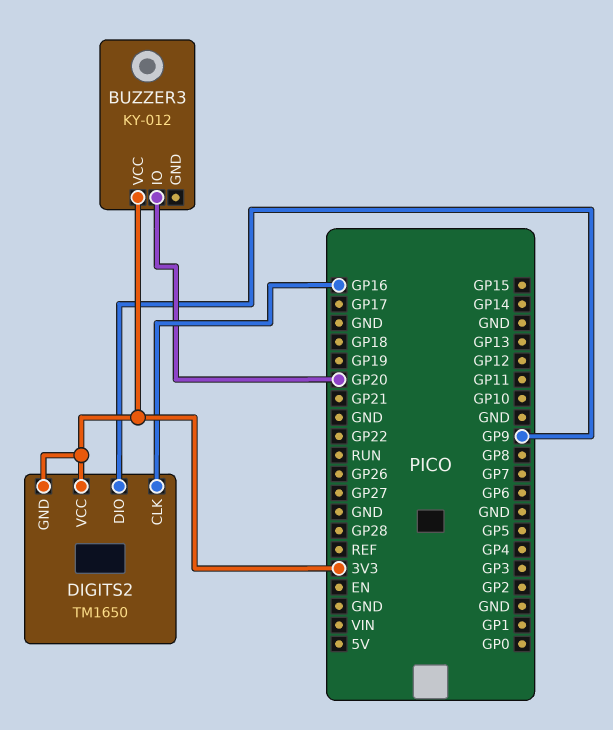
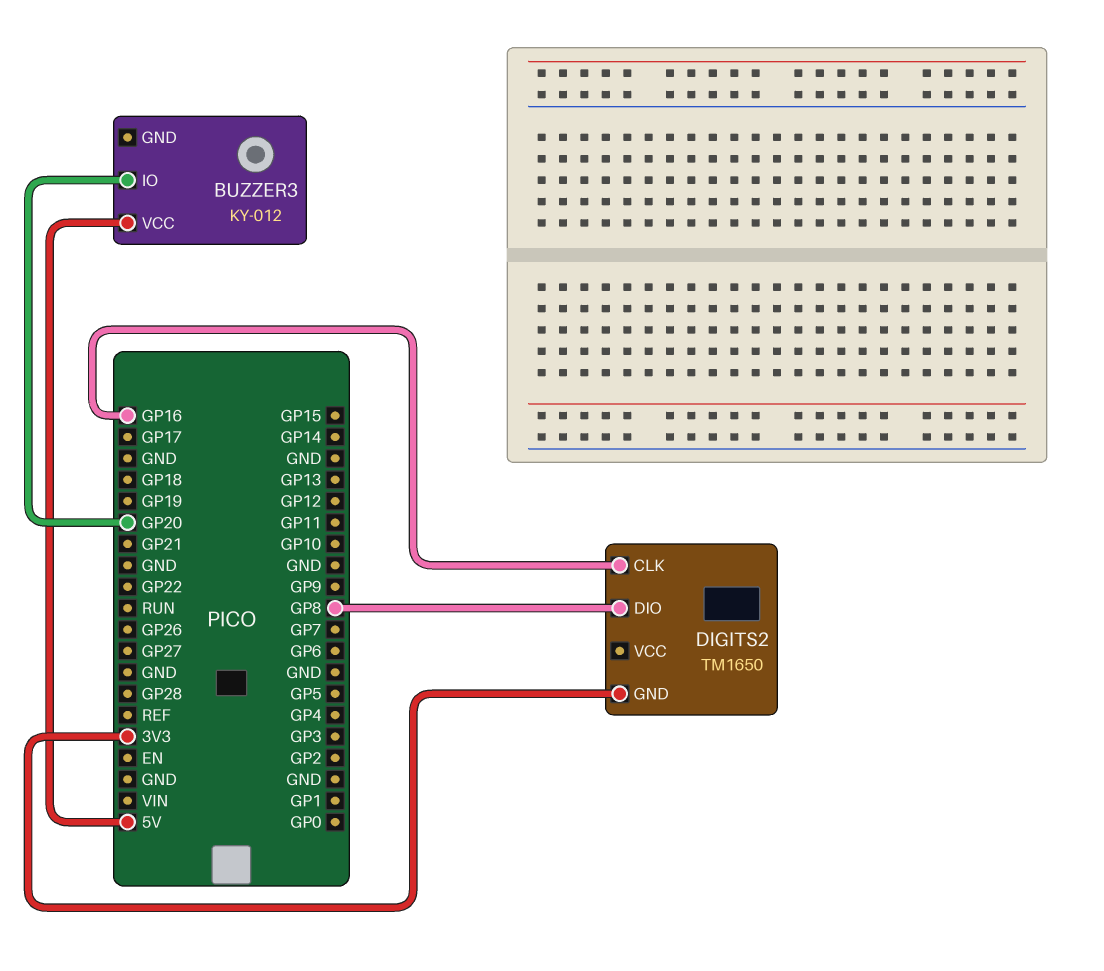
BUZZER3 pin VCC: 3V3 -> 5V
DIGITS2 pin DIO: GP9 -> GP8
DIGITS2 pin VCC: 3V3 -> none

